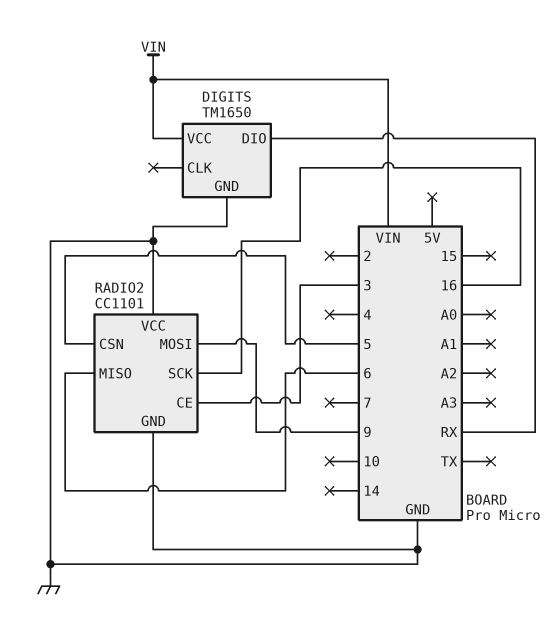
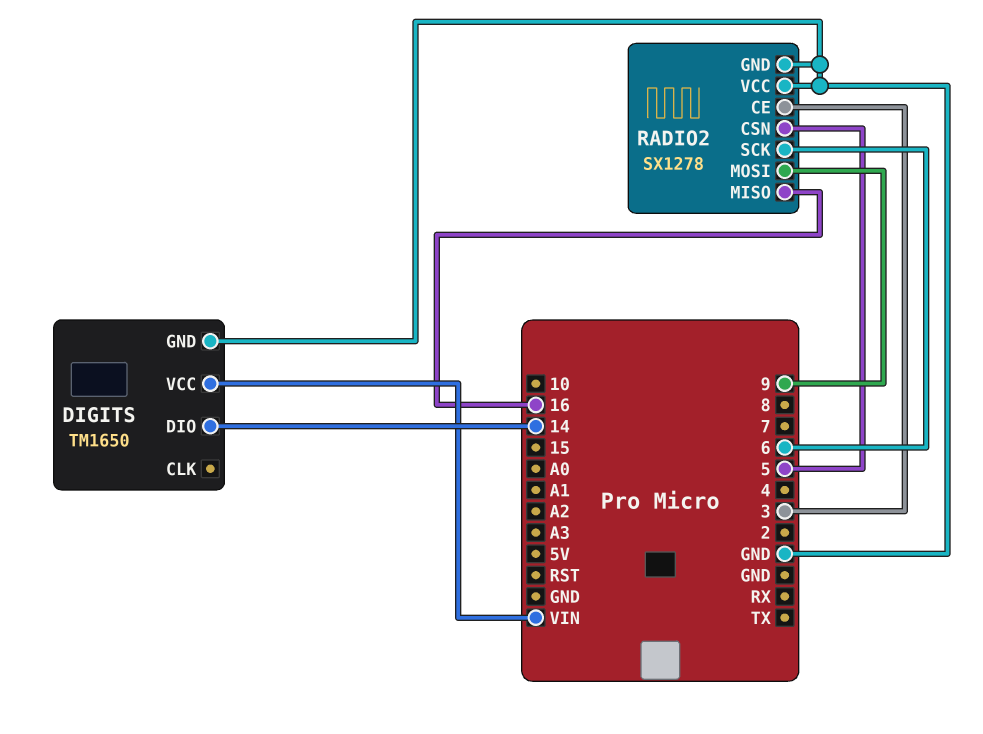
DIGITS pin DIO: RX -> 14
RADIO2: CC1101 -> SX1278
RADIO2 pin MISO: 6 -> 16
RADIO2 pin SCK: 16 -> 6

